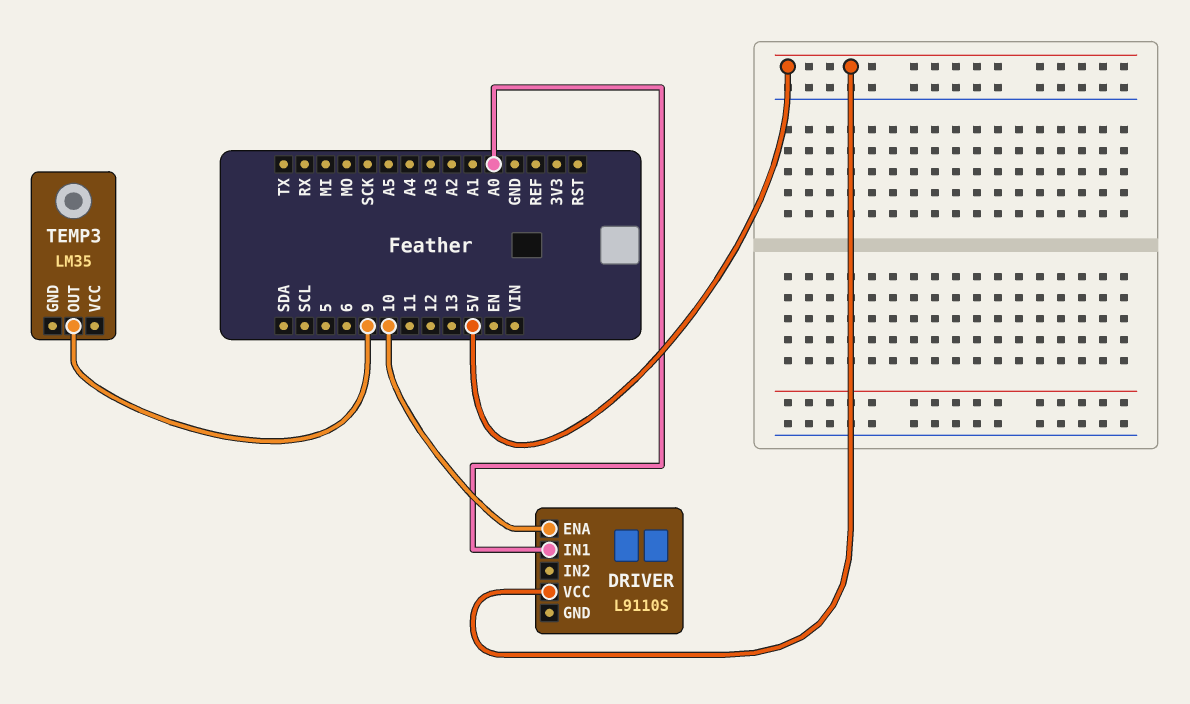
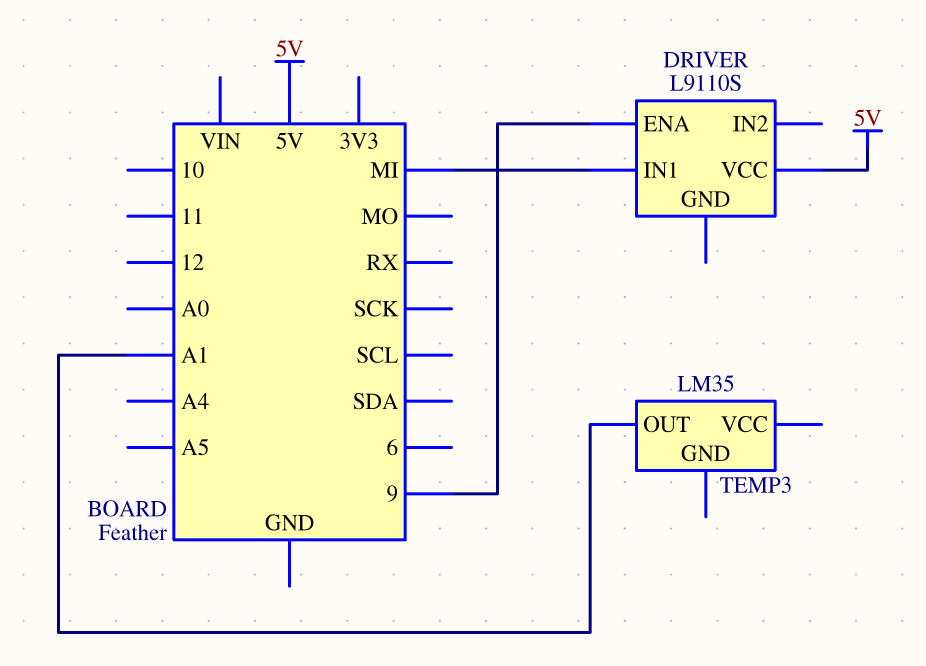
DRIVER pin ENA: 10 -> 9
DRIVER pin IN1: A0 -> MI
TEMP3 pin OUT: 9 -> A1

